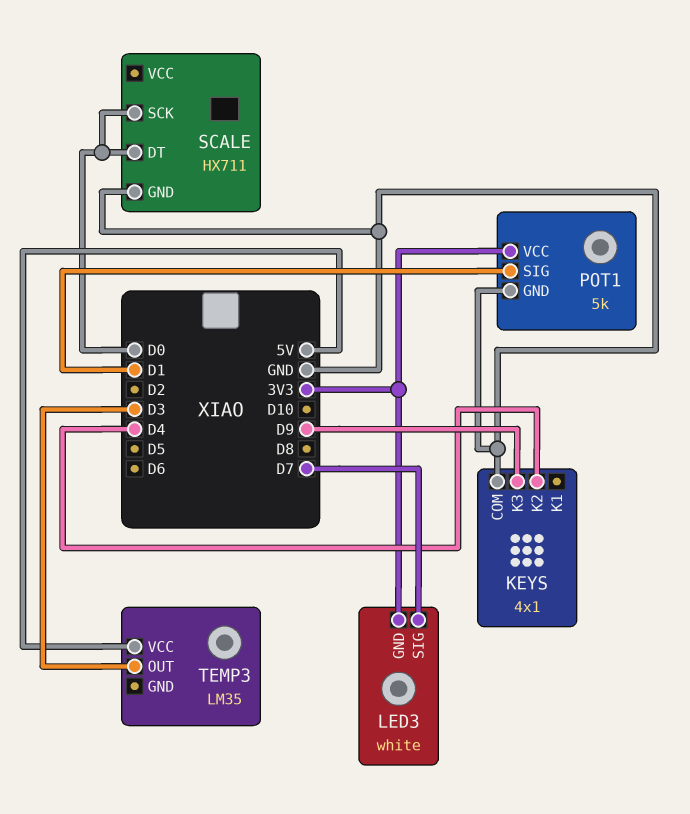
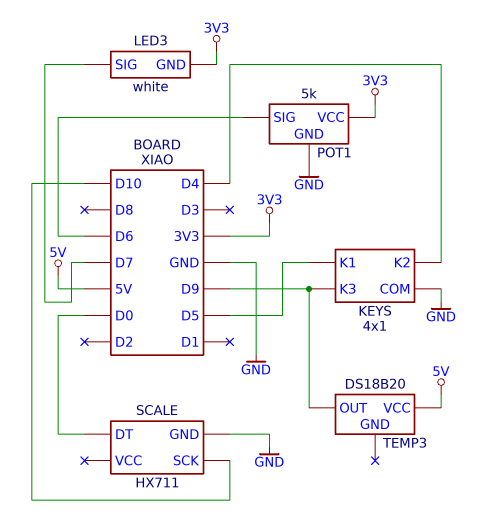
KEYS pin K1: none -> D5
POT1 pin SIG: D1 -> D6
SCALE pin SCK: D0 -> D10
TEMP3: LM35 -> DS18B20
TEMP3 pin OUT: D3 -> D9

